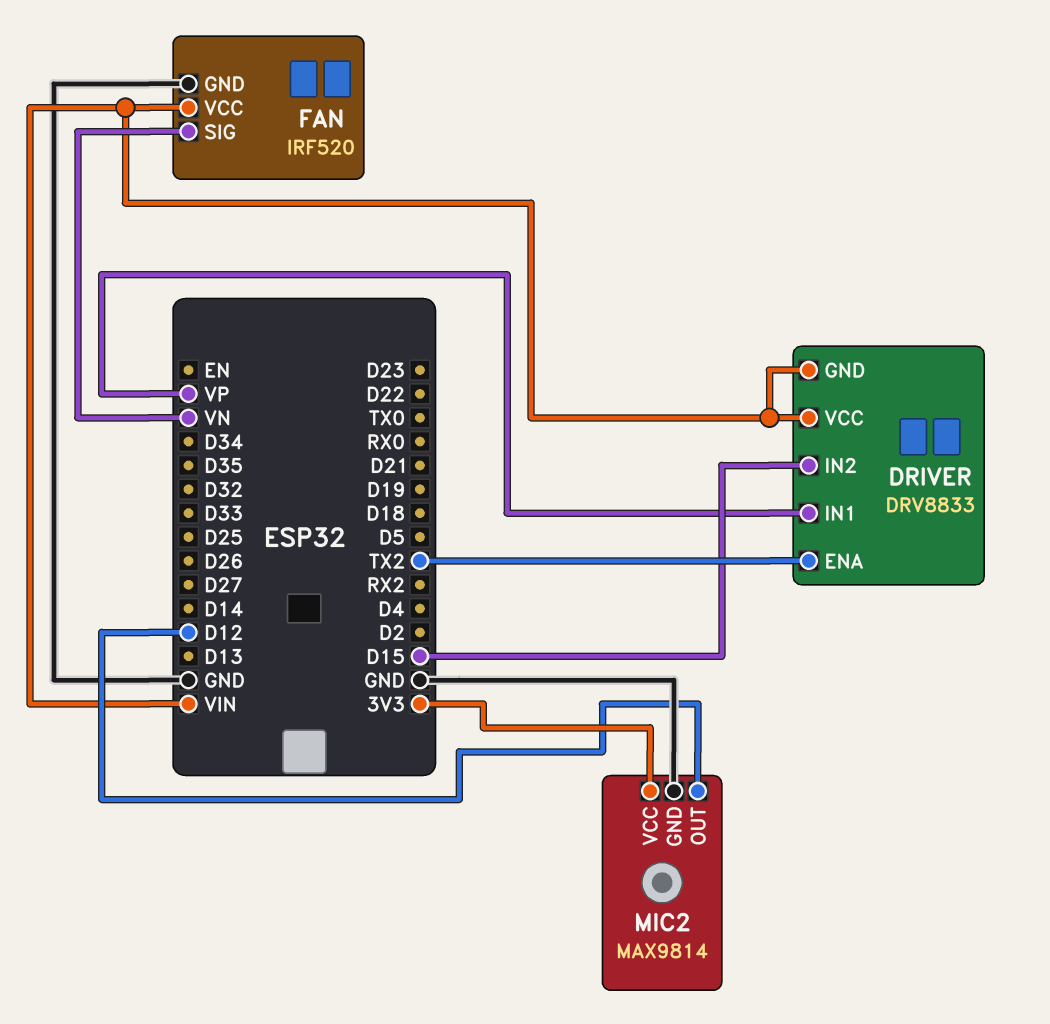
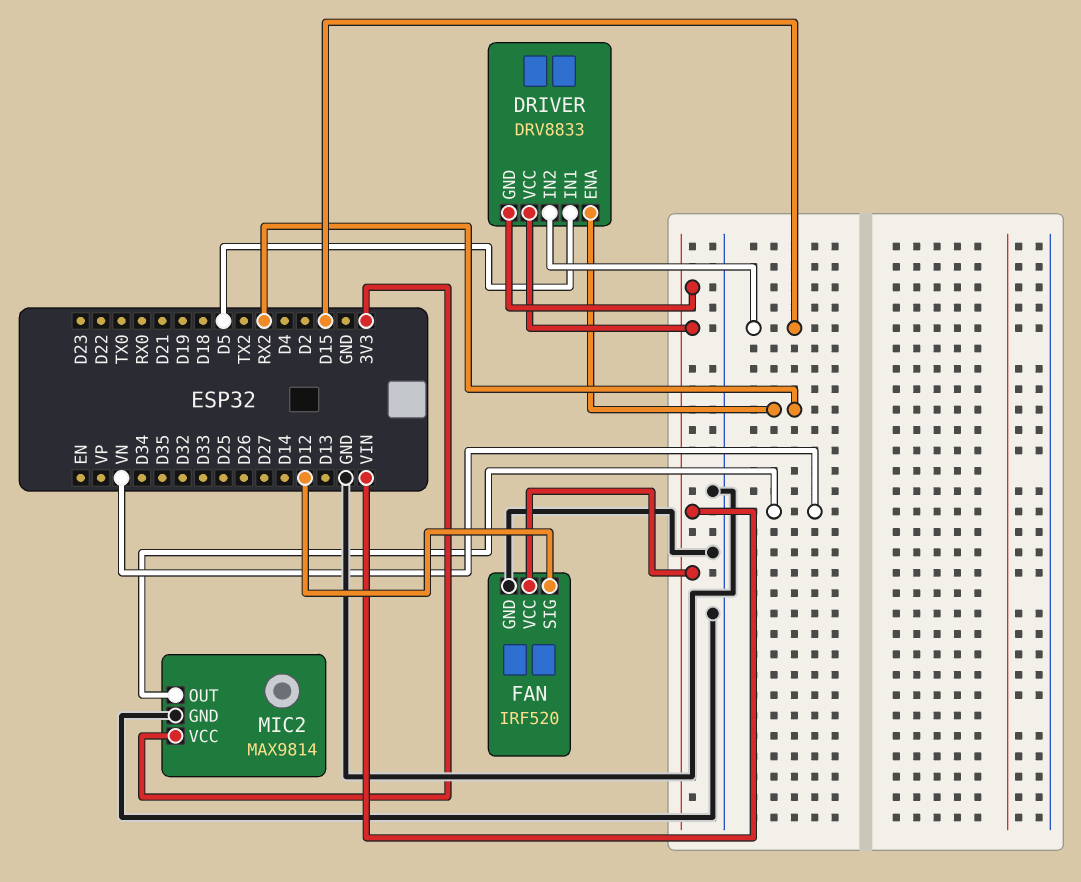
DRIVER pin ENA: TX2 -> RX2
DRIVER pin IN1: VP -> D5
FAN pin SIG: VN -> D12
MIC2 pin OUT: D12 -> VN

